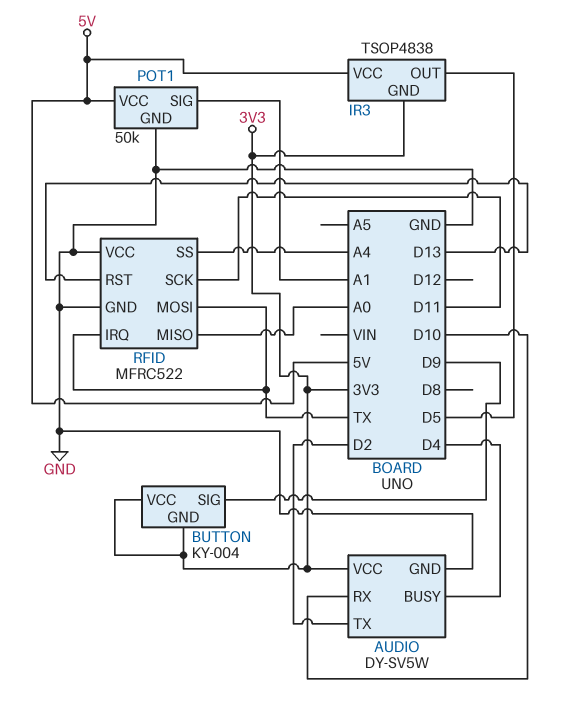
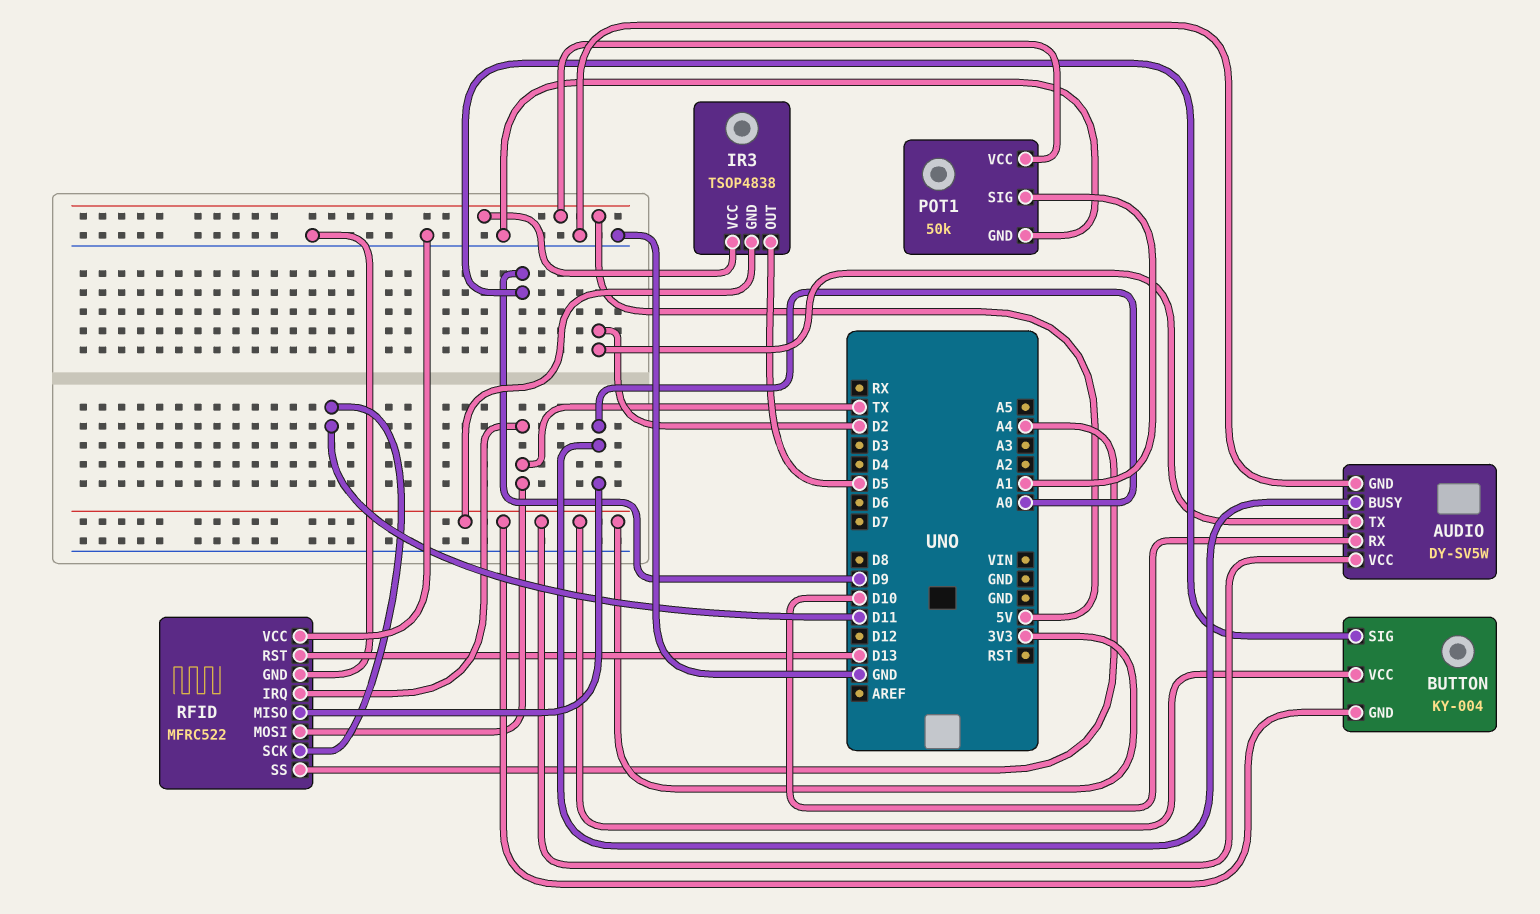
AUDIO pin BUSY: D4 -> A0

